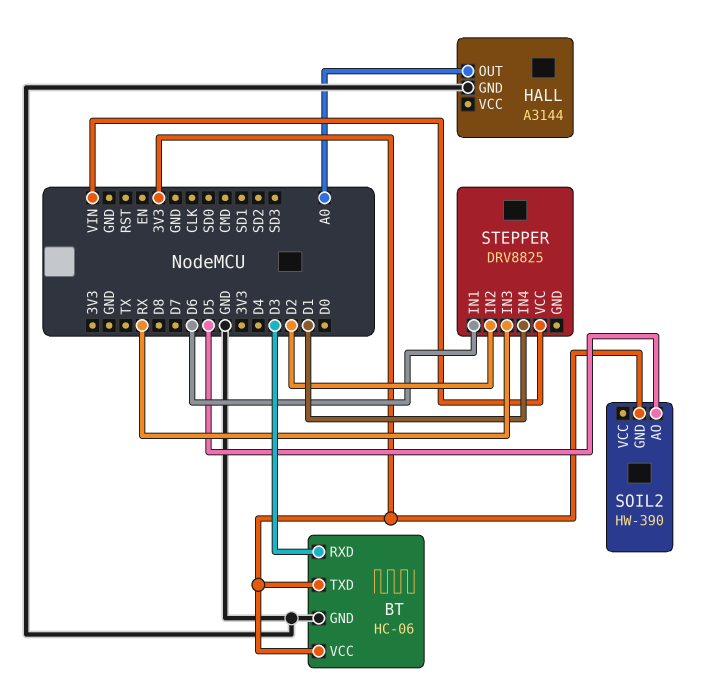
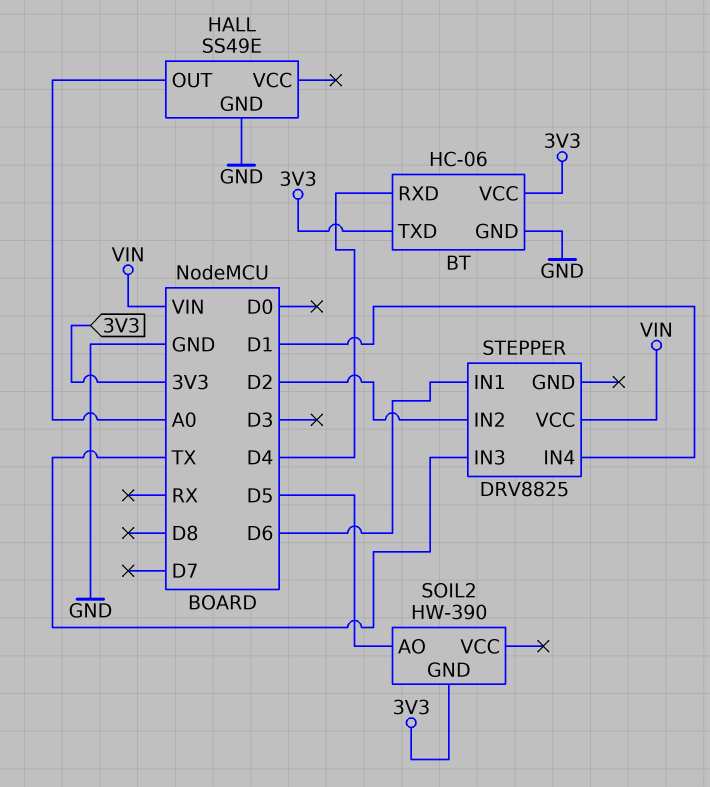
BT pin RXD: D3 -> D4
HALL: A3144 -> SS49E
STEPPER pin IN3: RX -> TX

